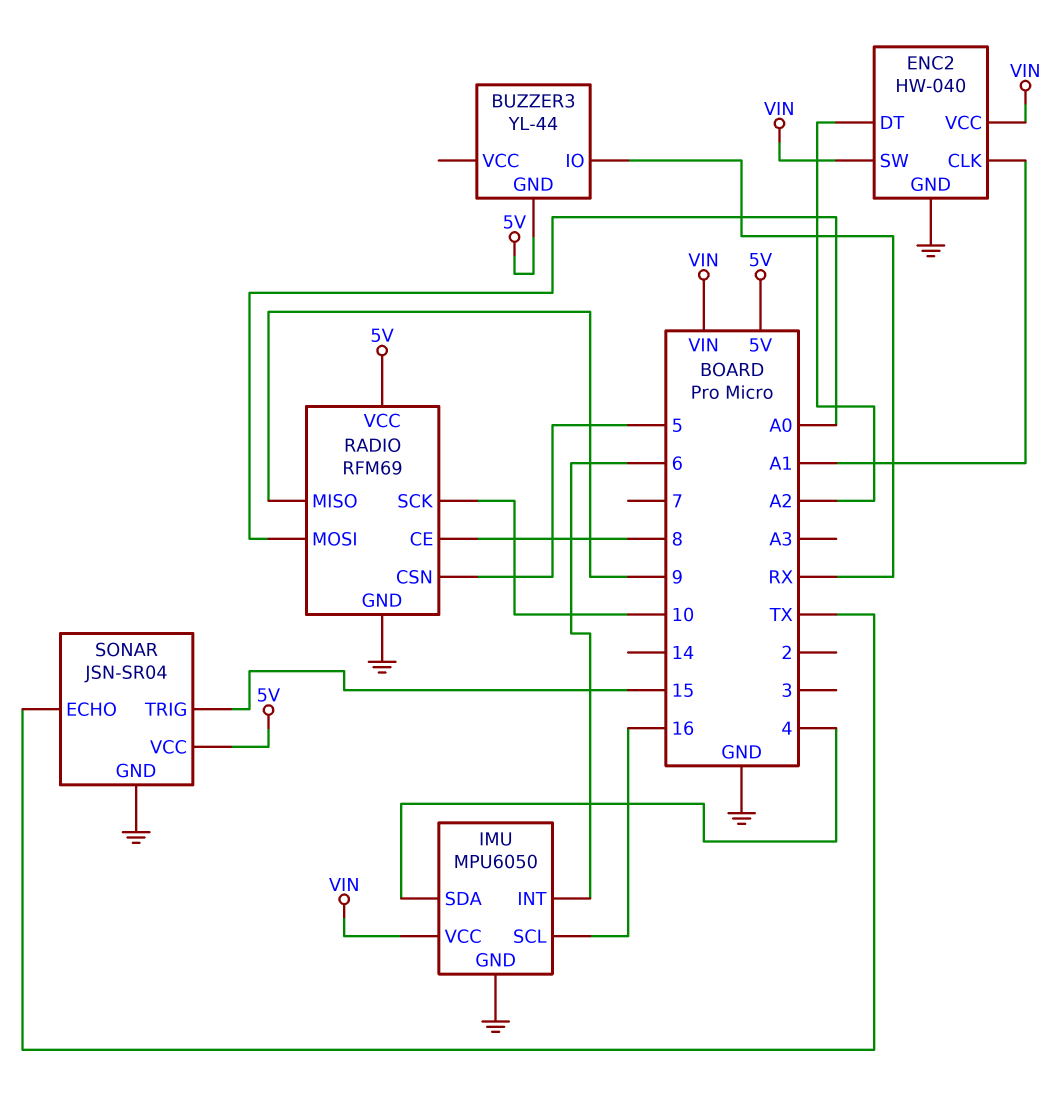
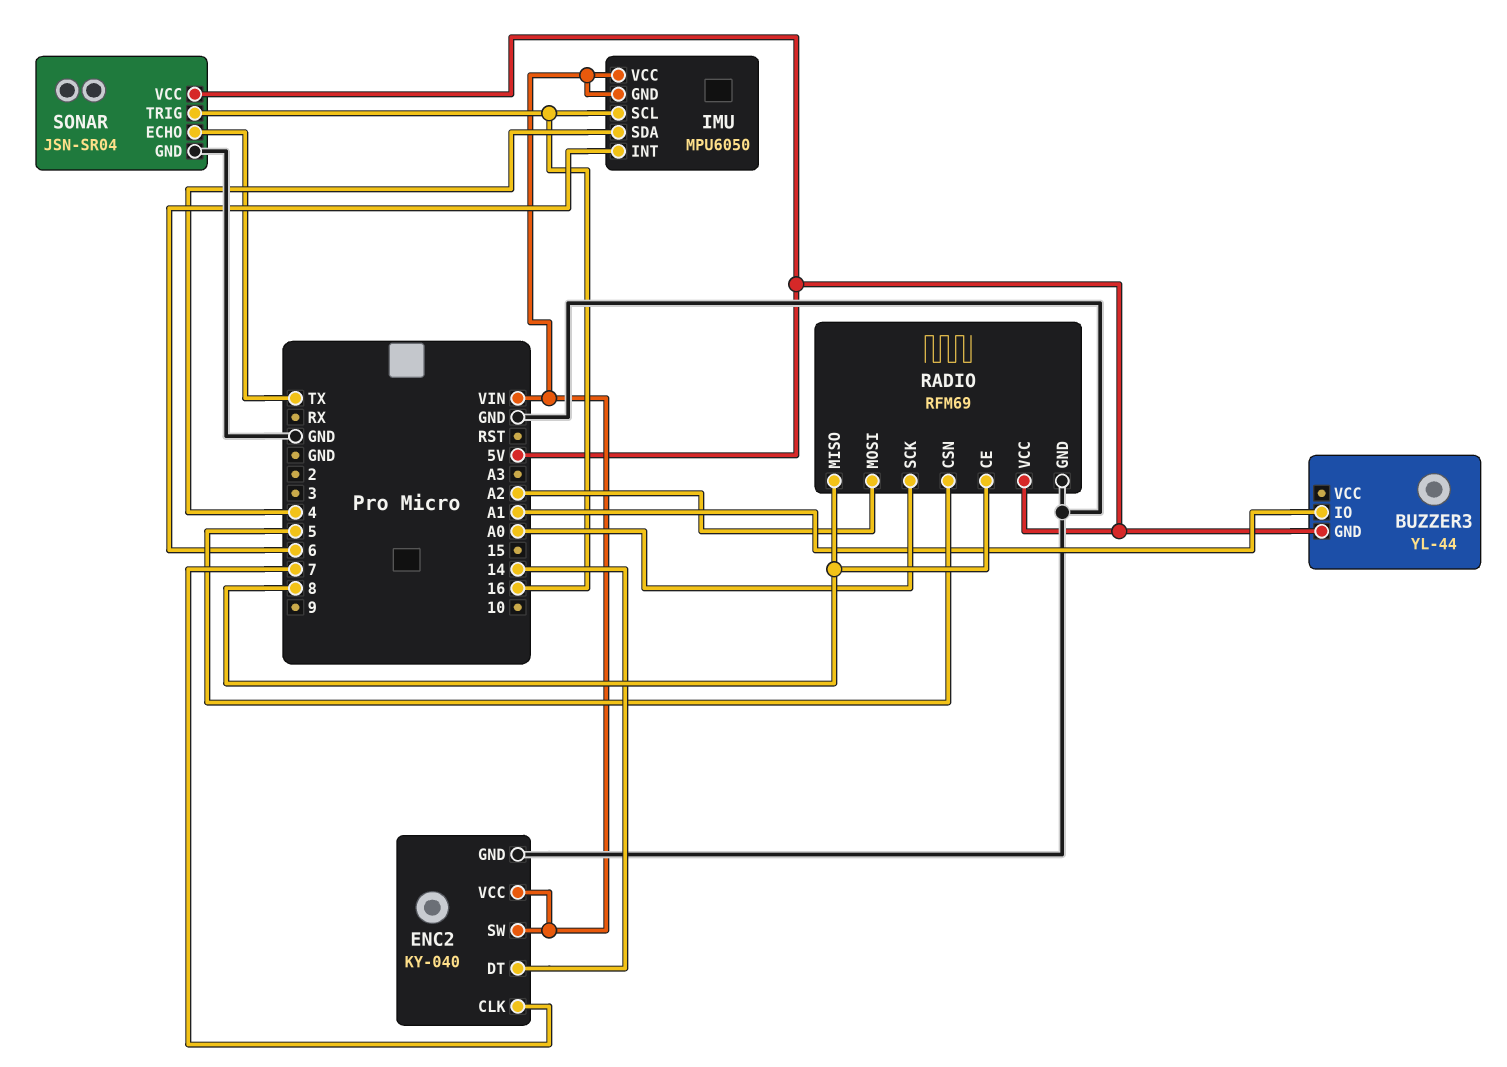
BUZZER3 pin IO: RX -> A1
ENC2: HW-040 -> KY-040
ENC2 pin CLK: A1 -> 7
ENC2 pin DT: A2 -> 14
IMU pin GND: GND -> VIN
RADIO pin MISO: 9 -> 8
RADIO pin MOSI: A0 -> A2
RADIO pin SCK: 10 -> A0
SONAR pin TRIG: 15 -> 16

